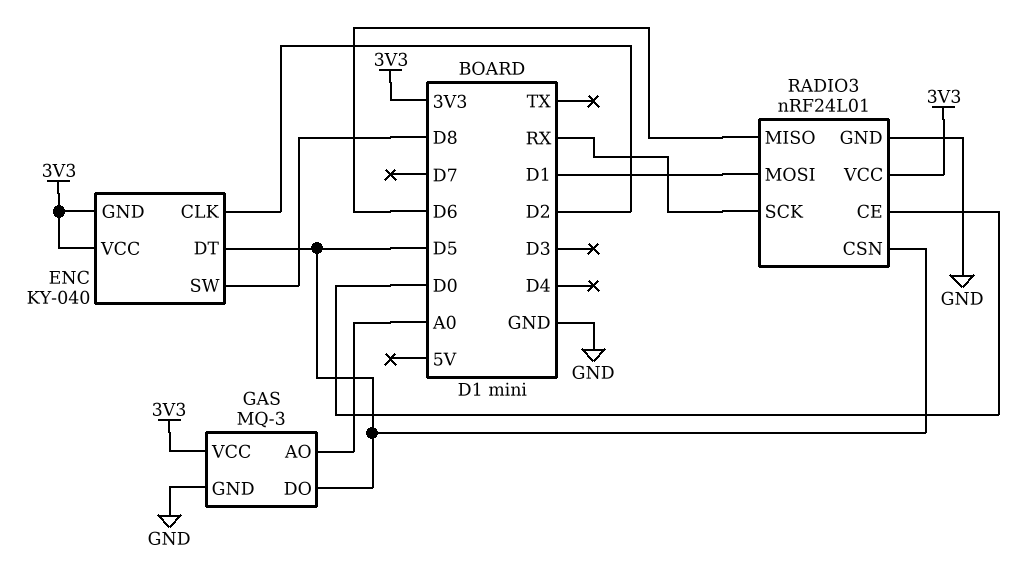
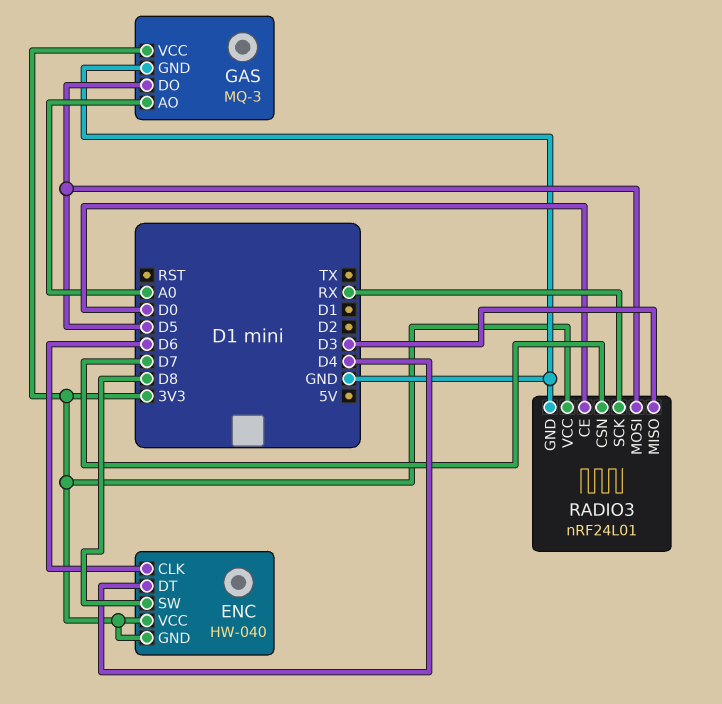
ENC: KY-040 -> HW-040
ENC pin CLK: D2 -> D6
ENC pin DT: D5 -> D4
RADIO3 pin CSN: D5 -> D7
RADIO3 pin MISO: D6 -> D3
RADIO3 pin MOSI: D1 -> D5

